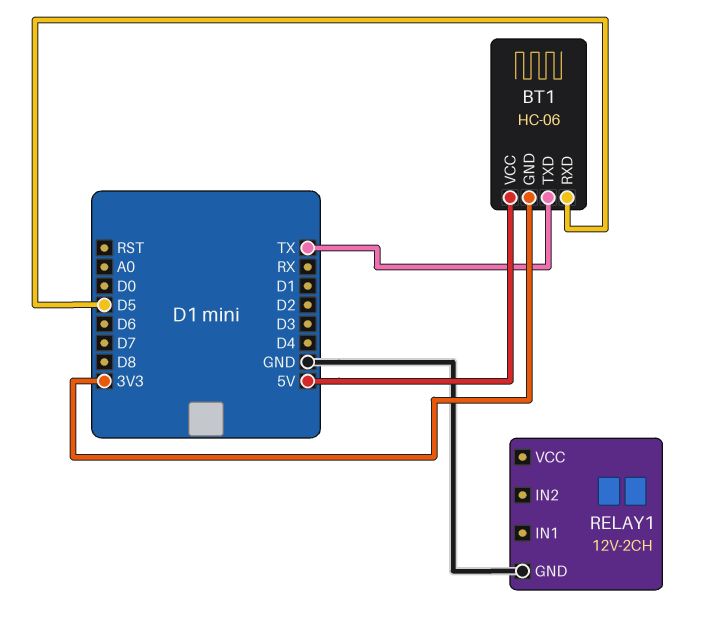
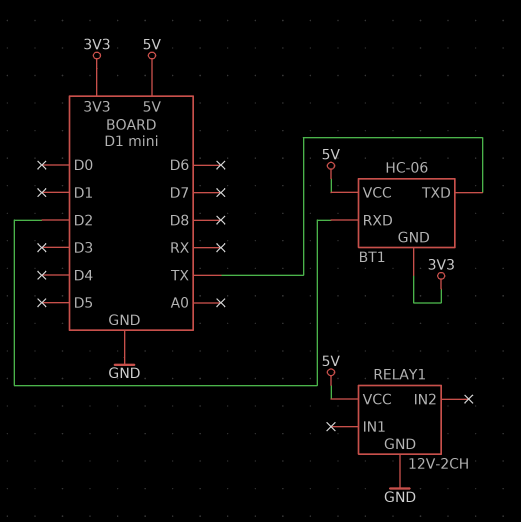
BT1 pin RXD: D5 -> D2
RELAY1 pin VCC: none -> 5V

